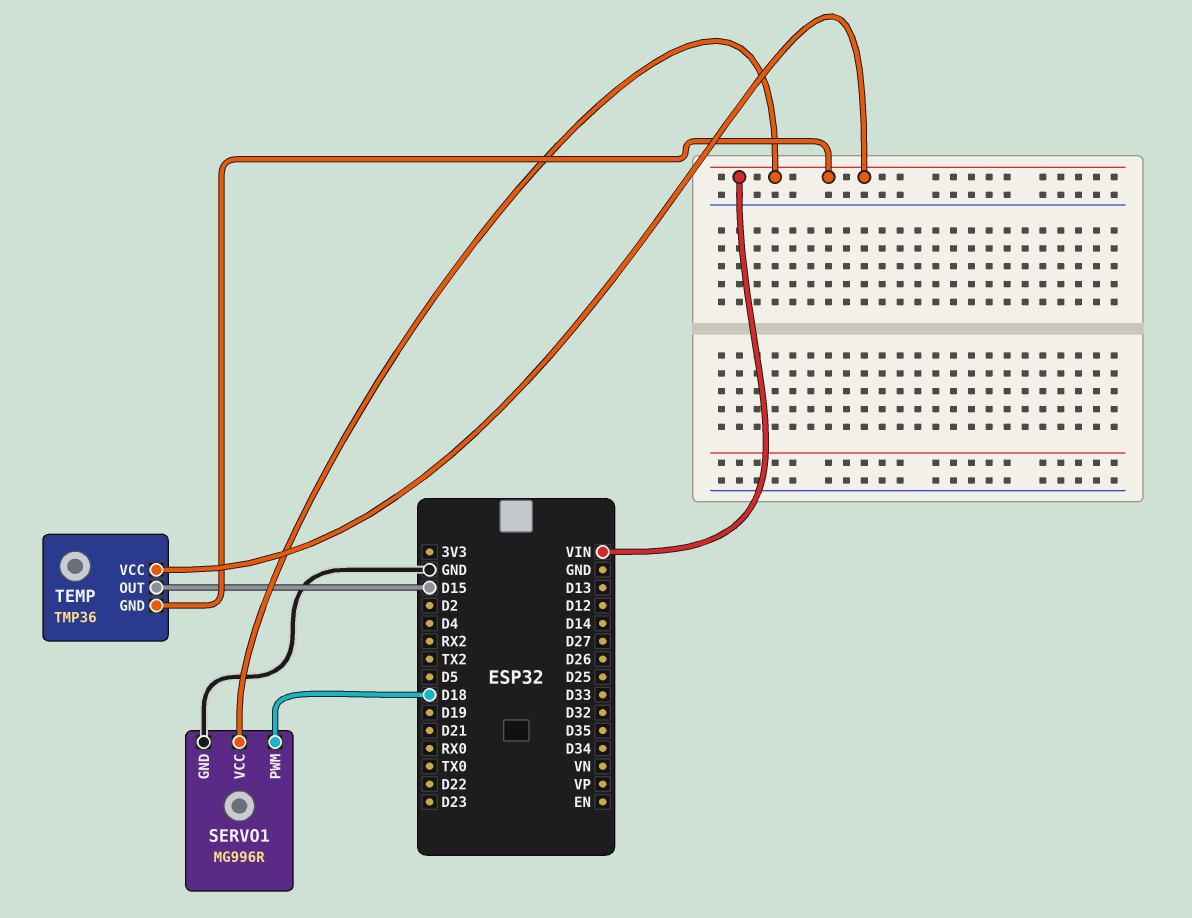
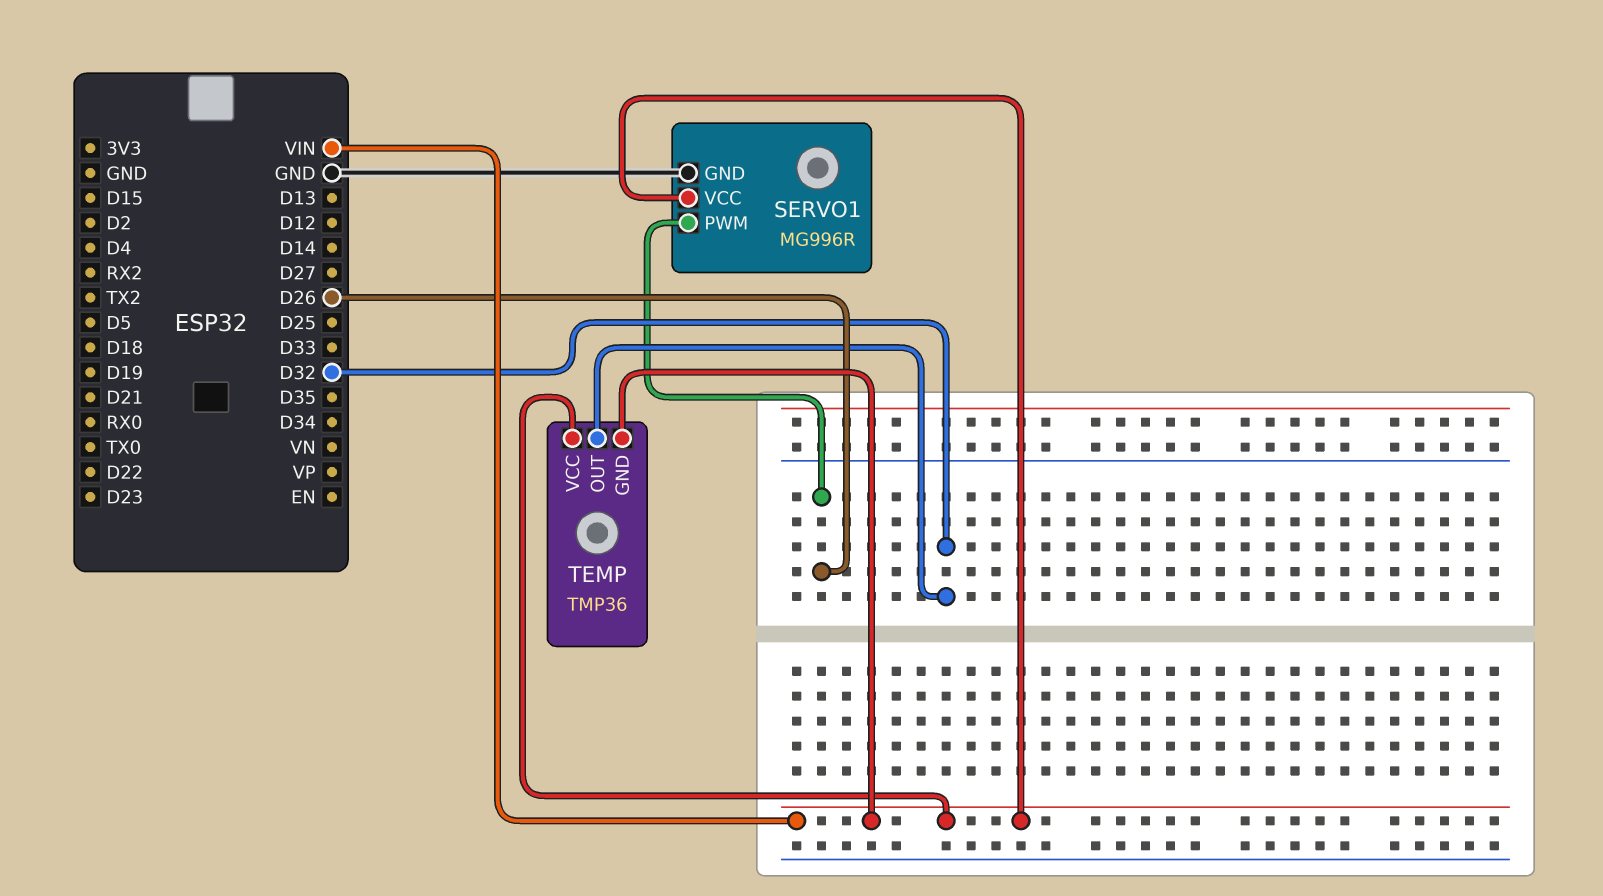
SERVO1 pin PWM: D18 -> D26
TEMP pin OUT: D15 -> D32

